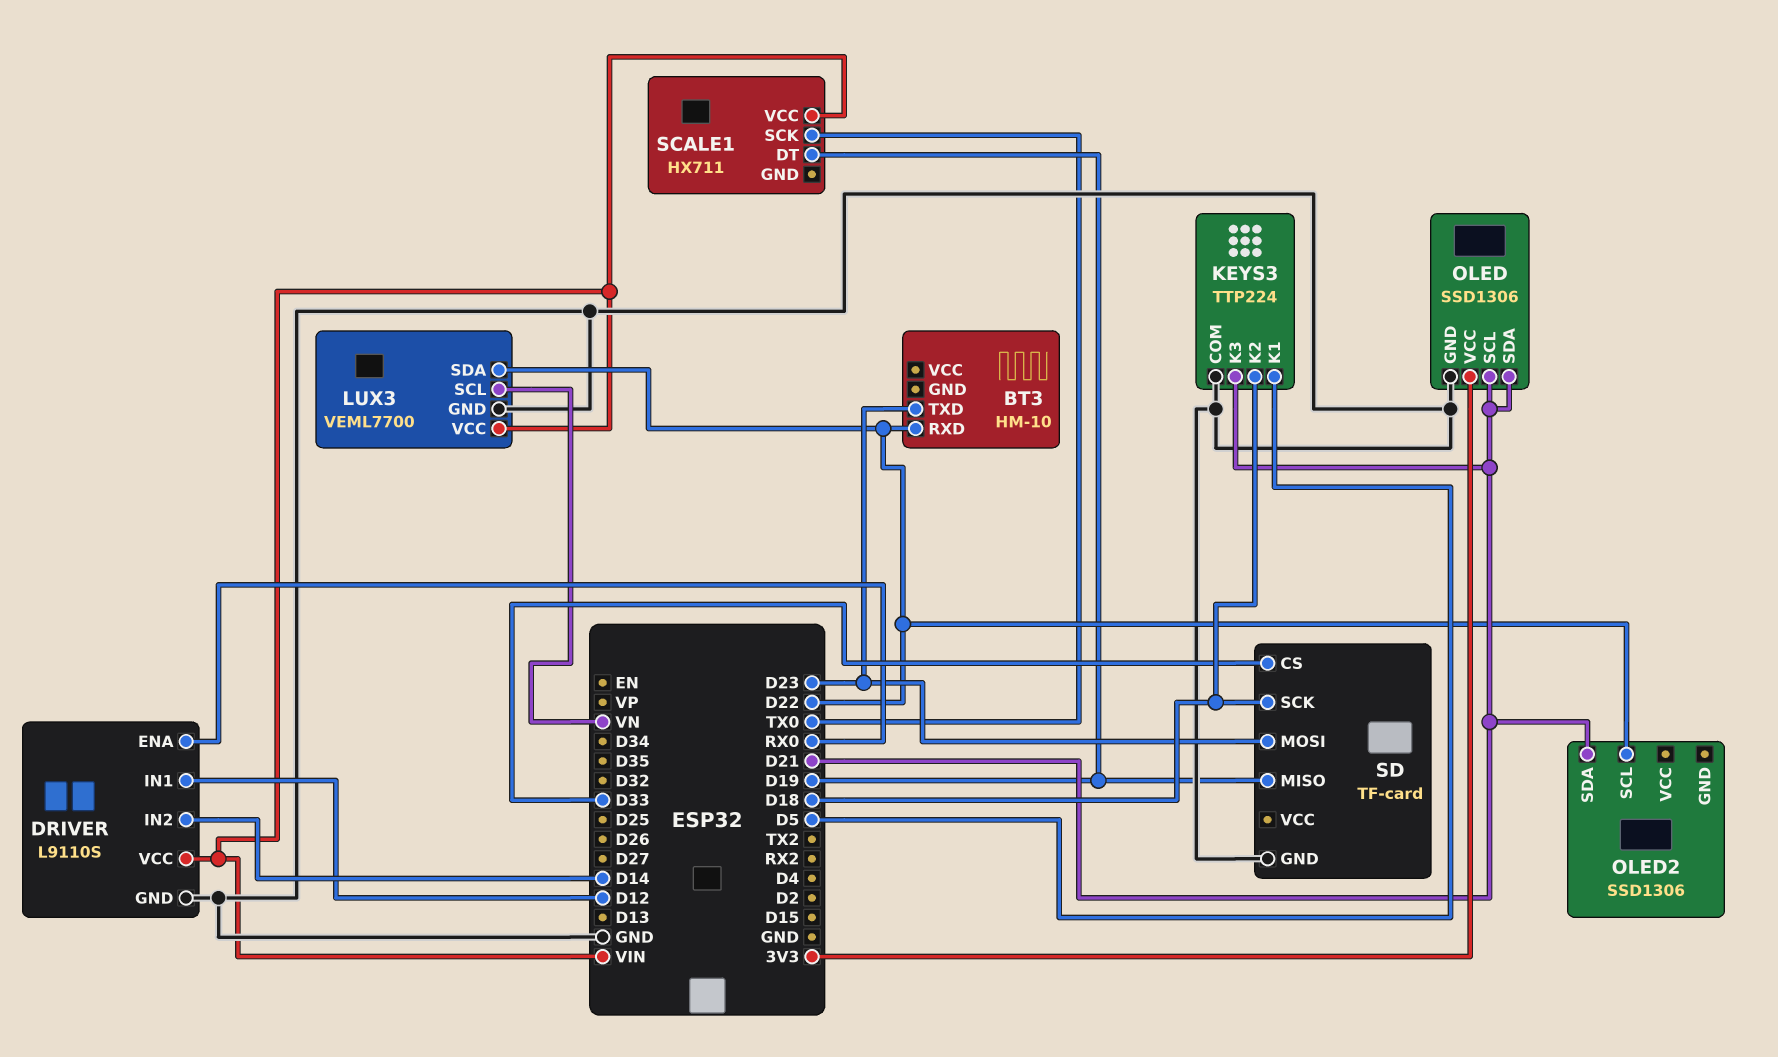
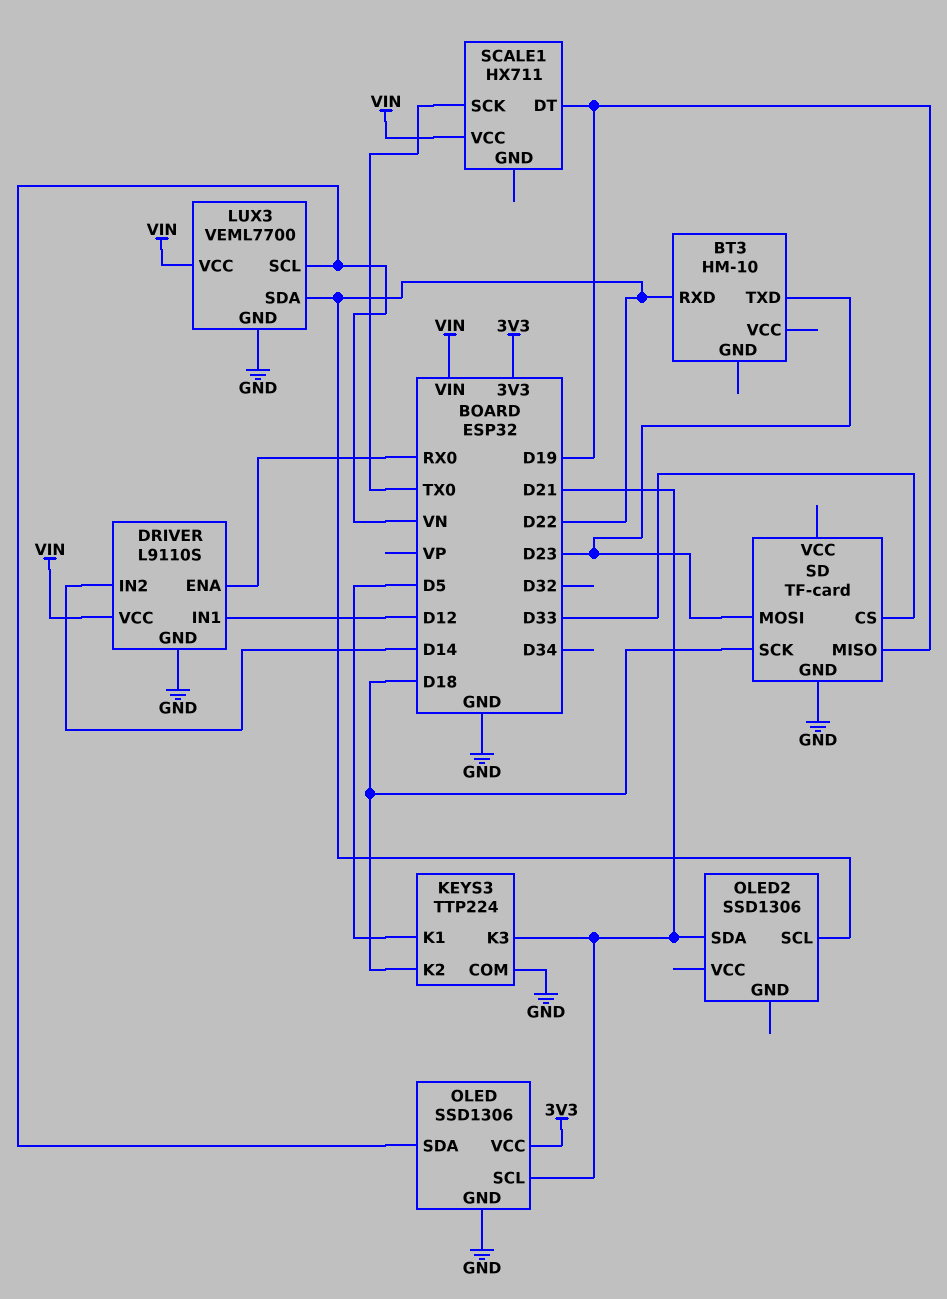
OLED pin SDA: D21 -> VN

